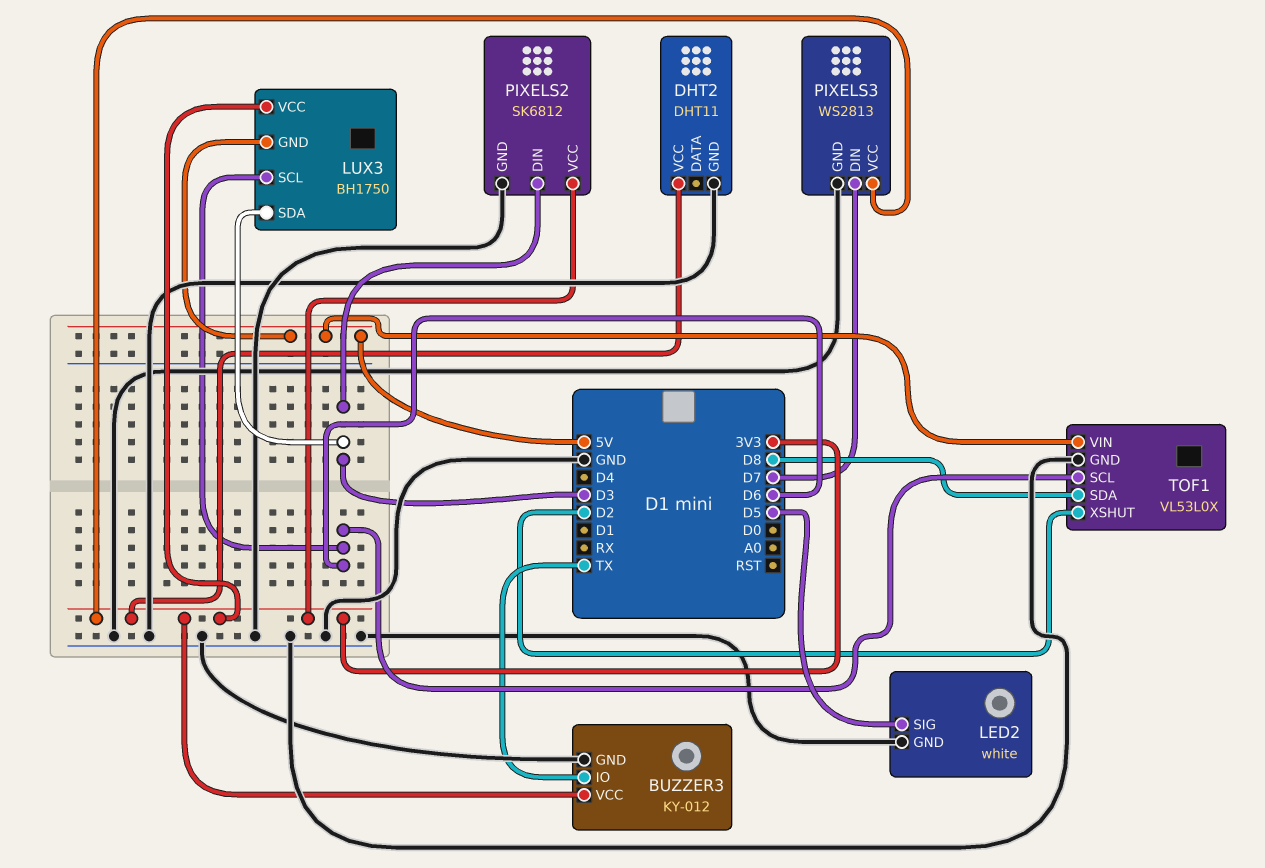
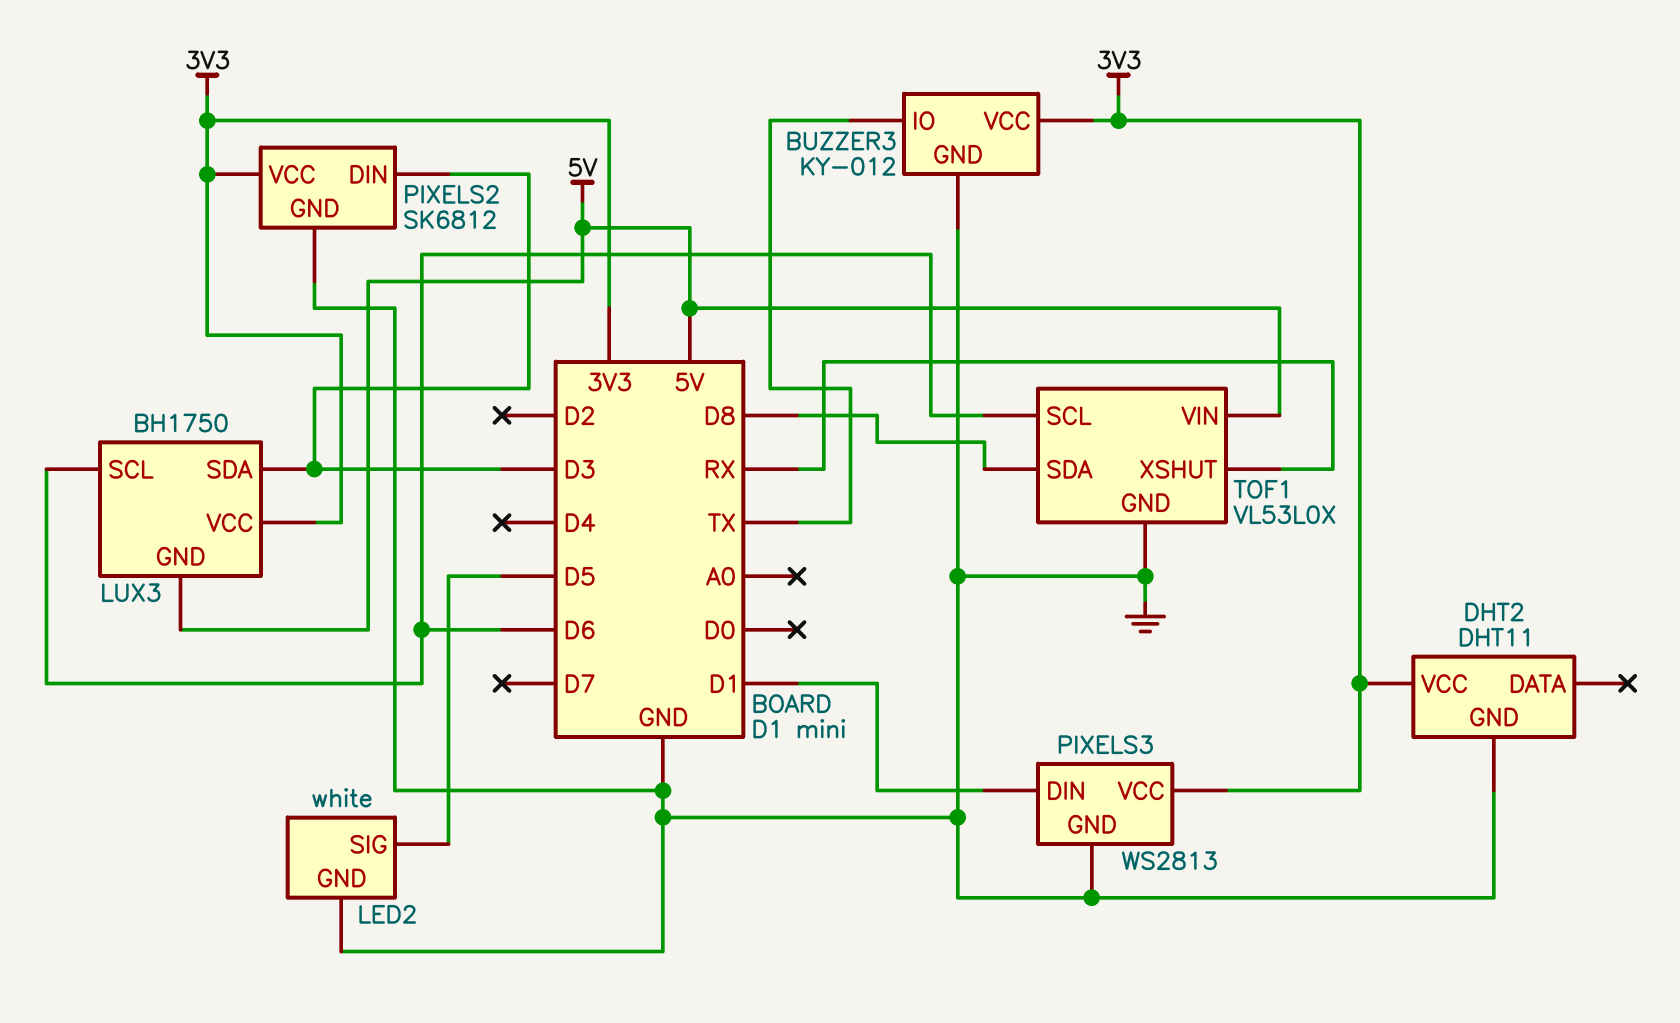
PIXELS3 pin DIN: D7 -> D1
TOF1 pin XSHUT: D2 -> RX

